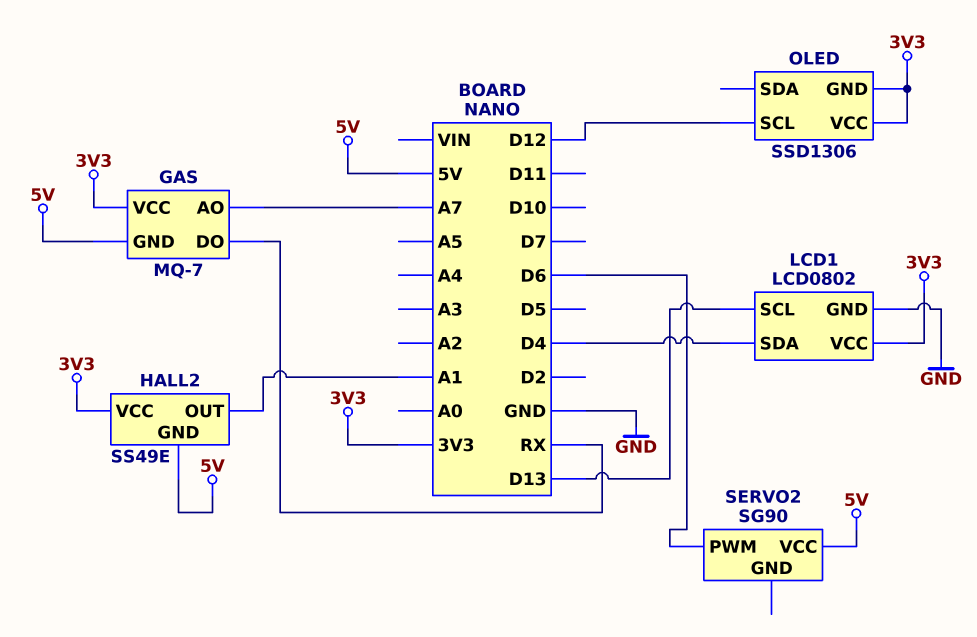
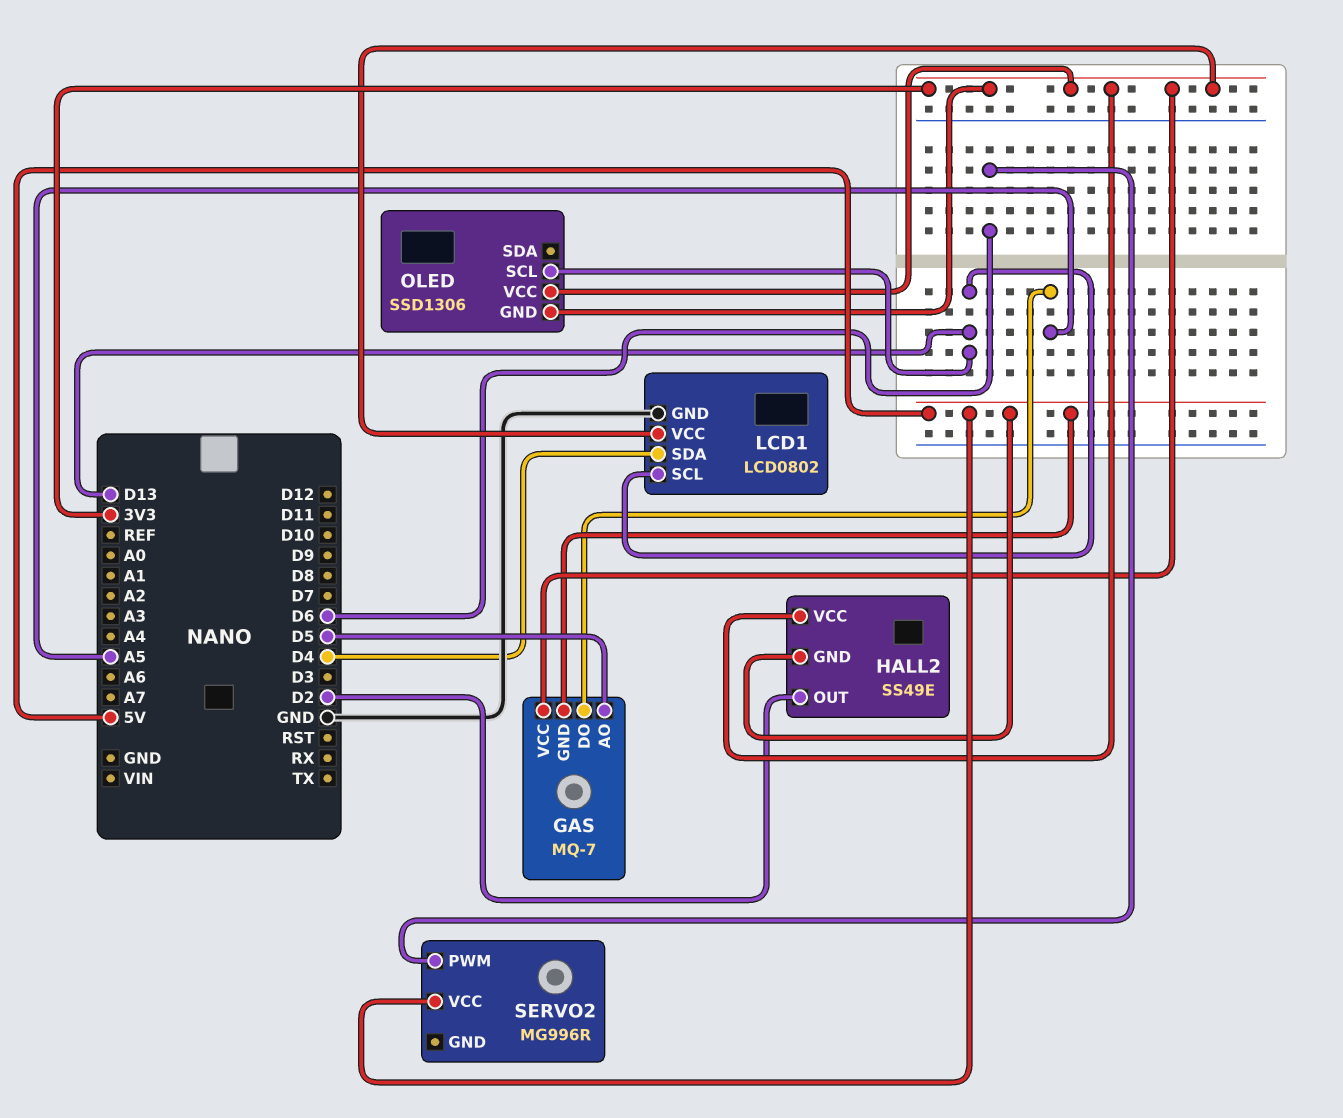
GAS pin AO: A7 -> D5
GAS pin DO: RX -> A5
HALL2 pin OUT: A1 -> D2
OLED pin SCL: D12 -> D13
SERVO2: SG90 -> MG996R

